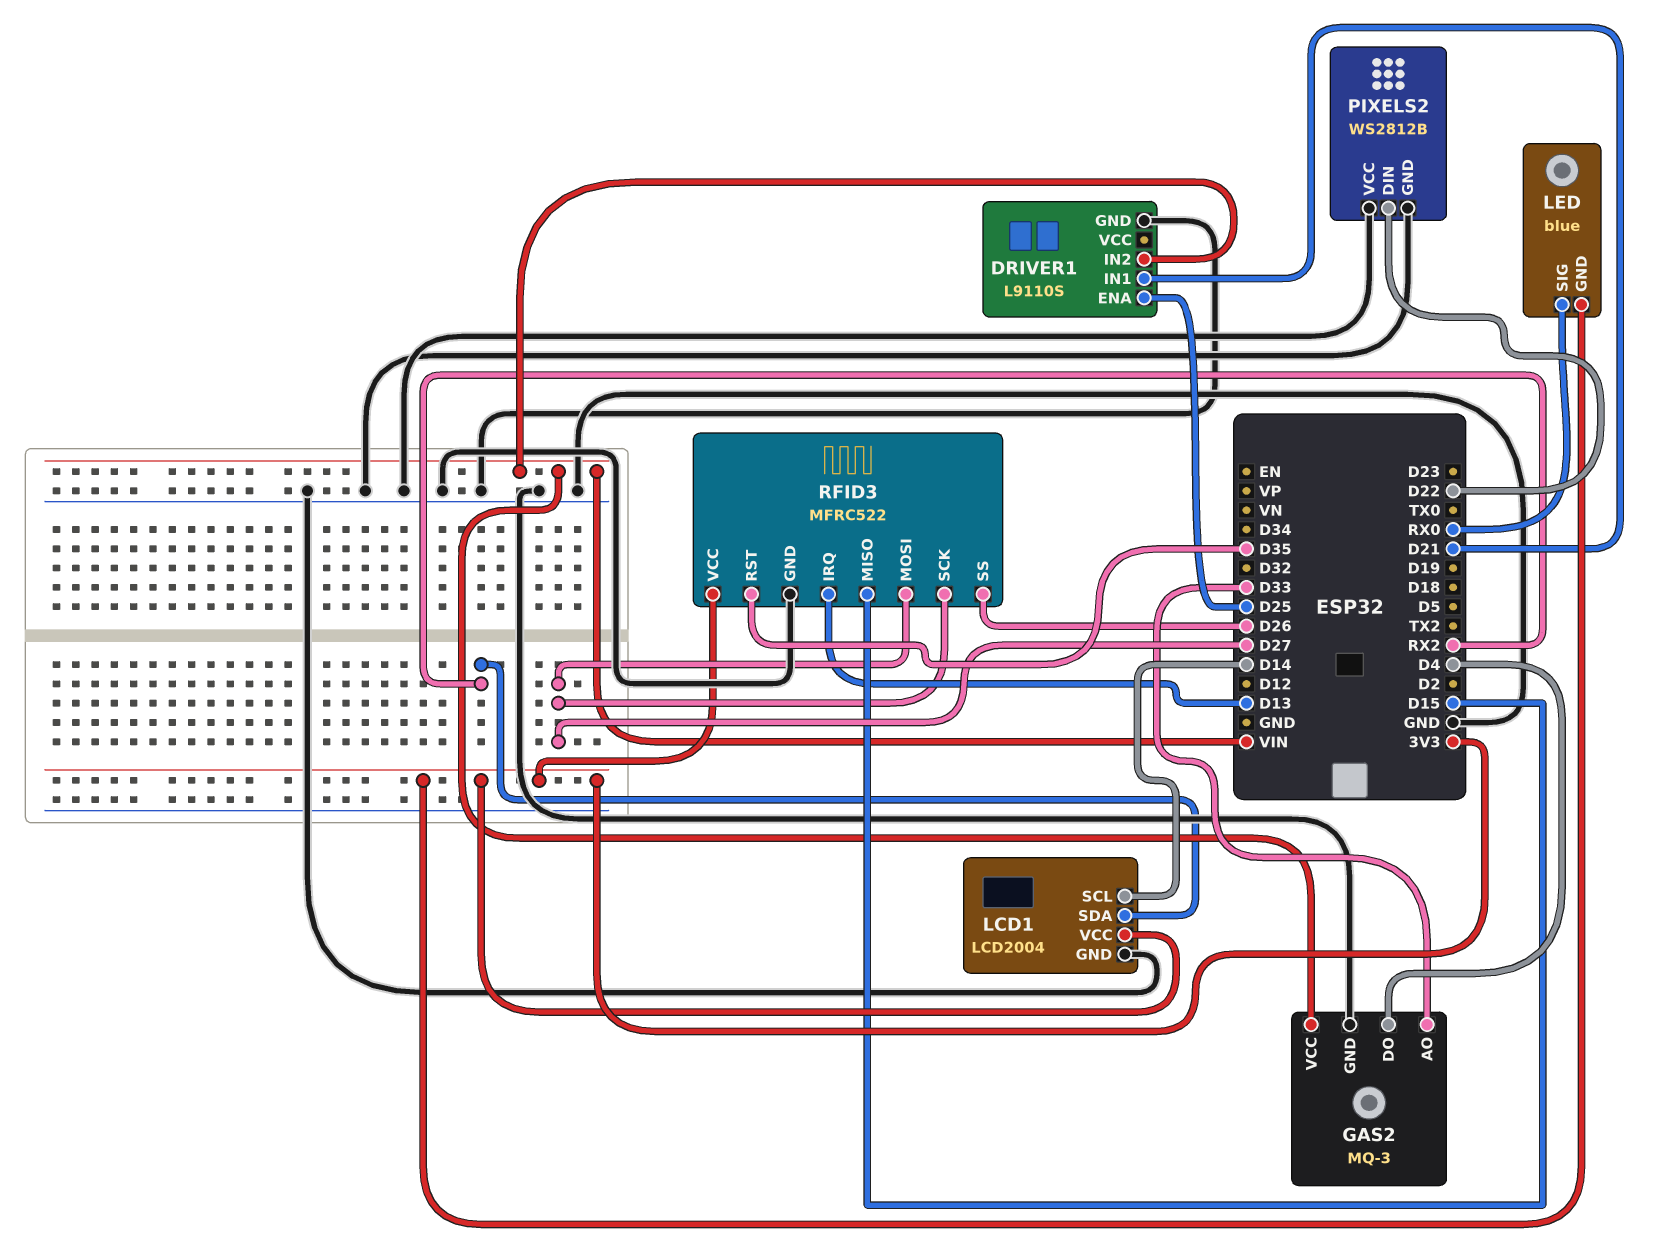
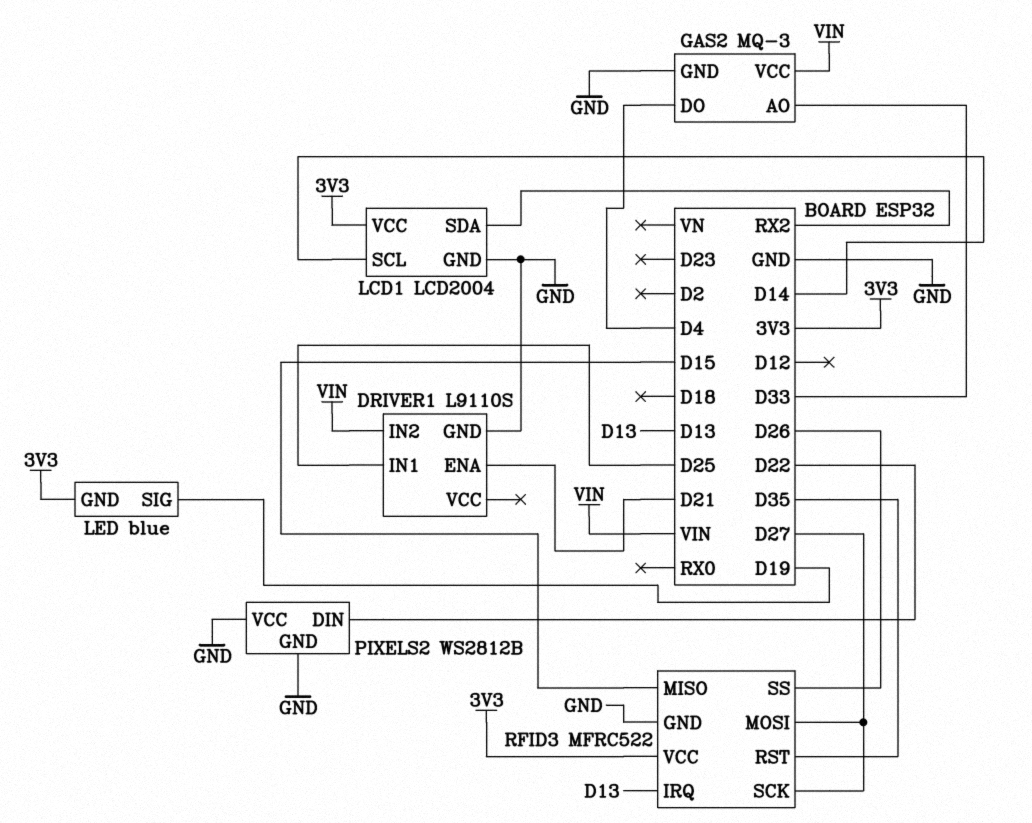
DRIVER1 pin ENA: D25 -> D21
DRIVER1 pin IN1: D21 -> D25
LED pin SIG: RX0 -> D19

